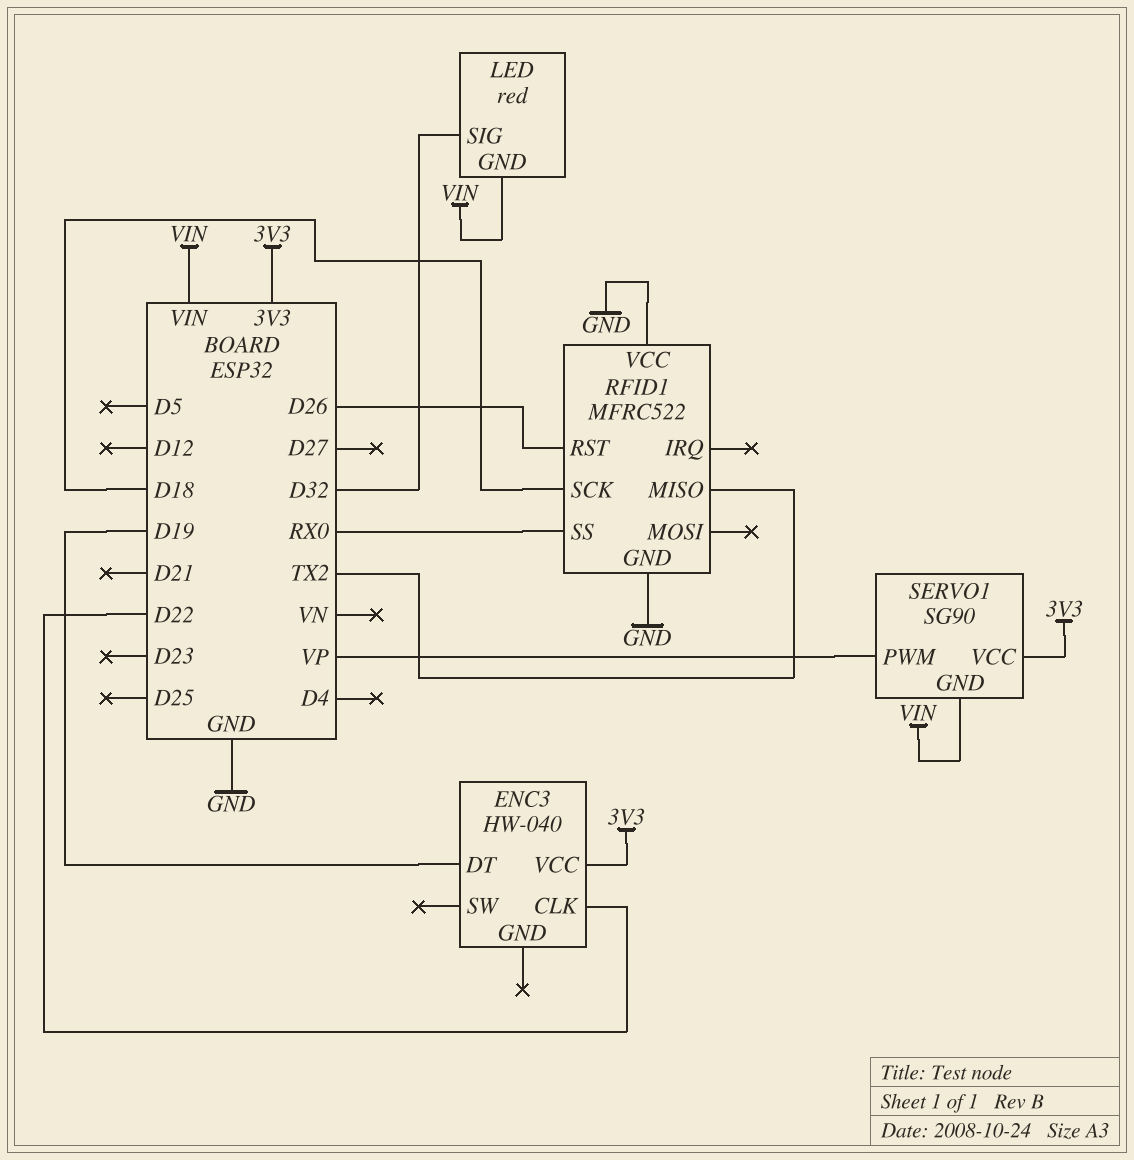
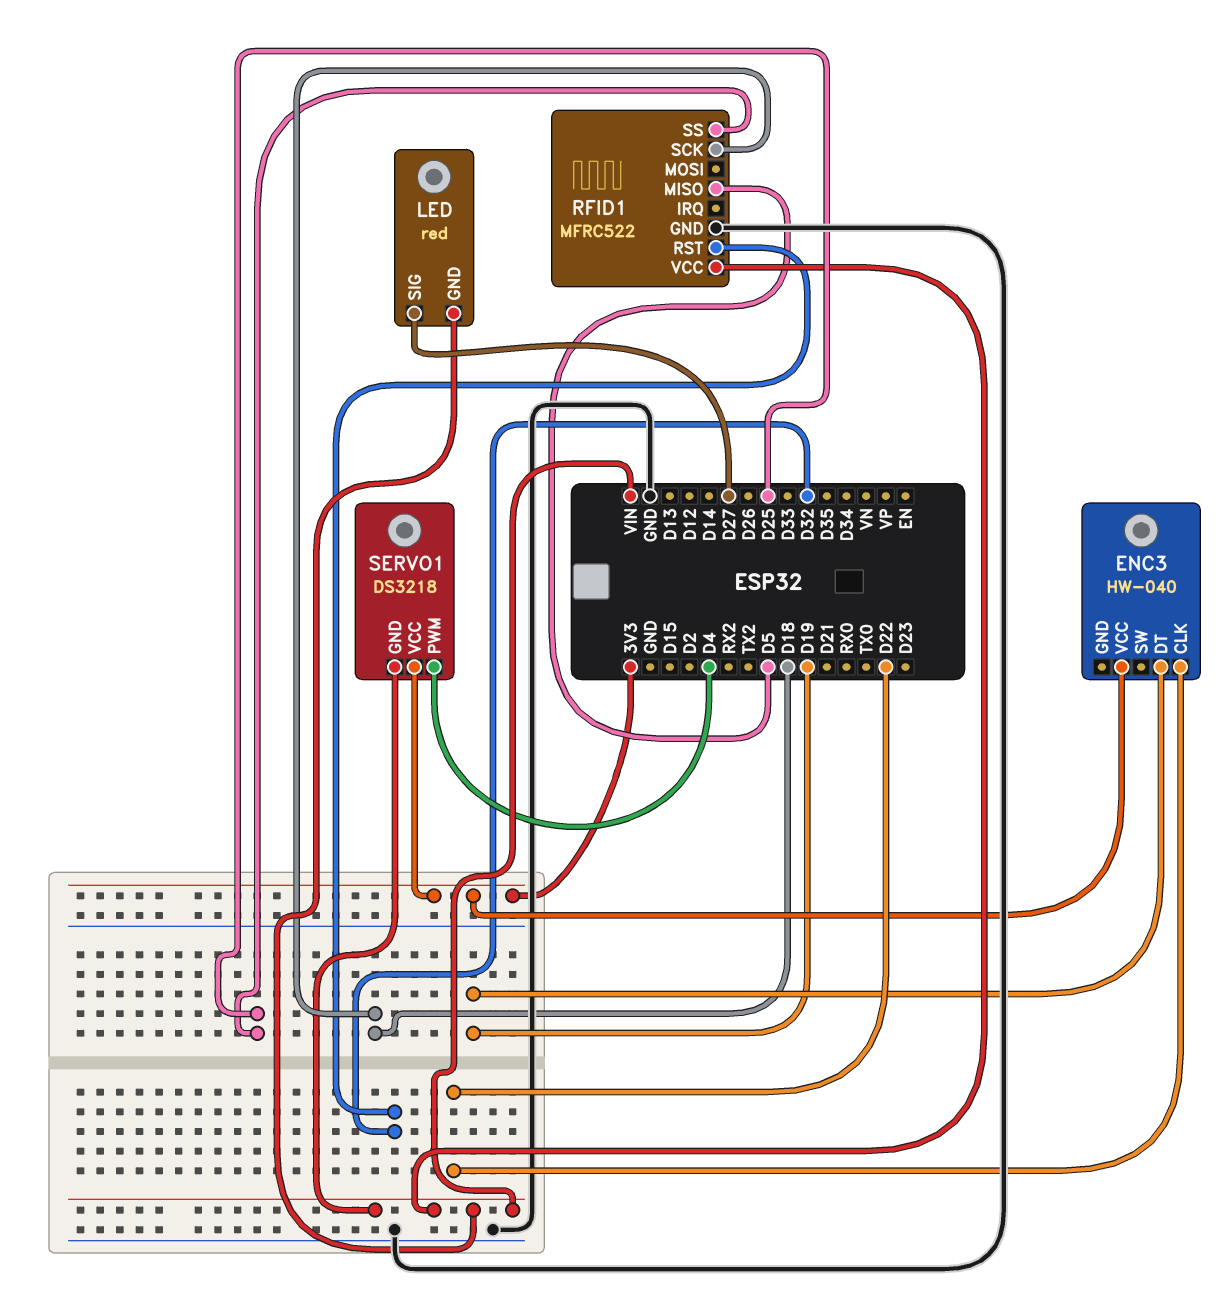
LED pin SIG: D32 -> D27
RFID1 pin MISO: TX2 -> D5
RFID1 pin RST: D26 -> D32
RFID1 pin SS: RX0 -> D25
RFID1 pin VCC: GND -> VIN
SERVO1: SG90 -> DS3218
SERVO1 pin PWM: VP -> D4

